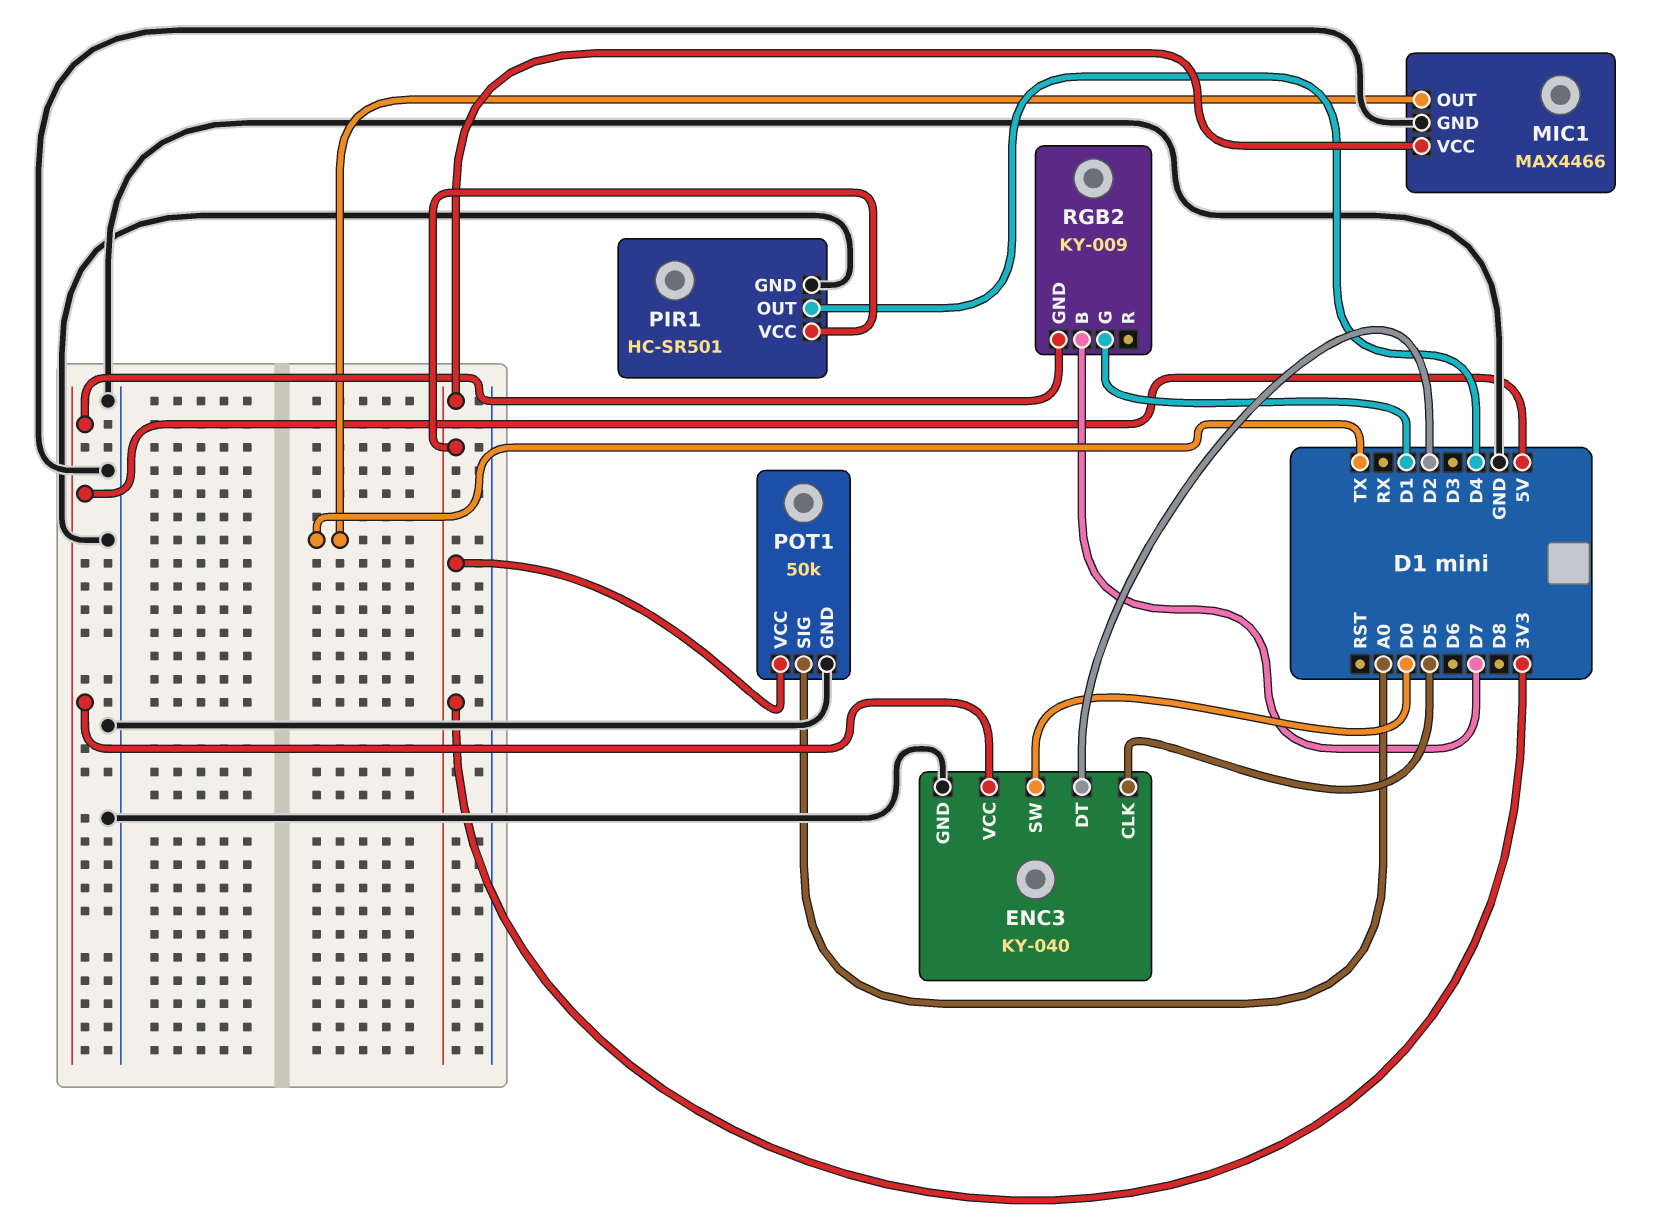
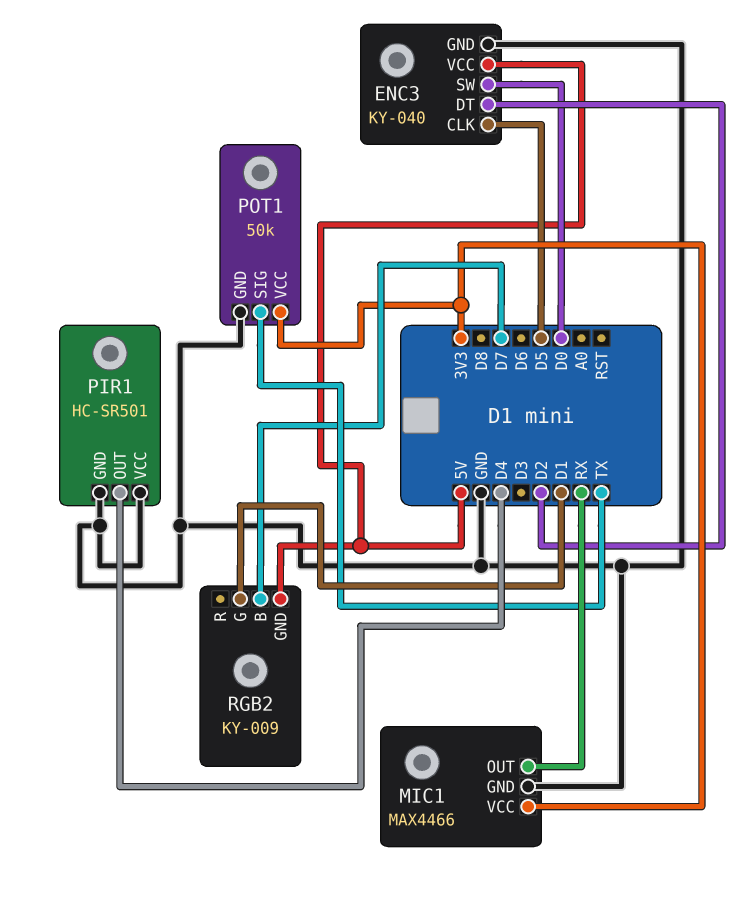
MIC1 pin OUT: TX -> RX
PIR1 pin VCC: 3V3 -> GND
POT1 pin SIG: A0 -> TX

